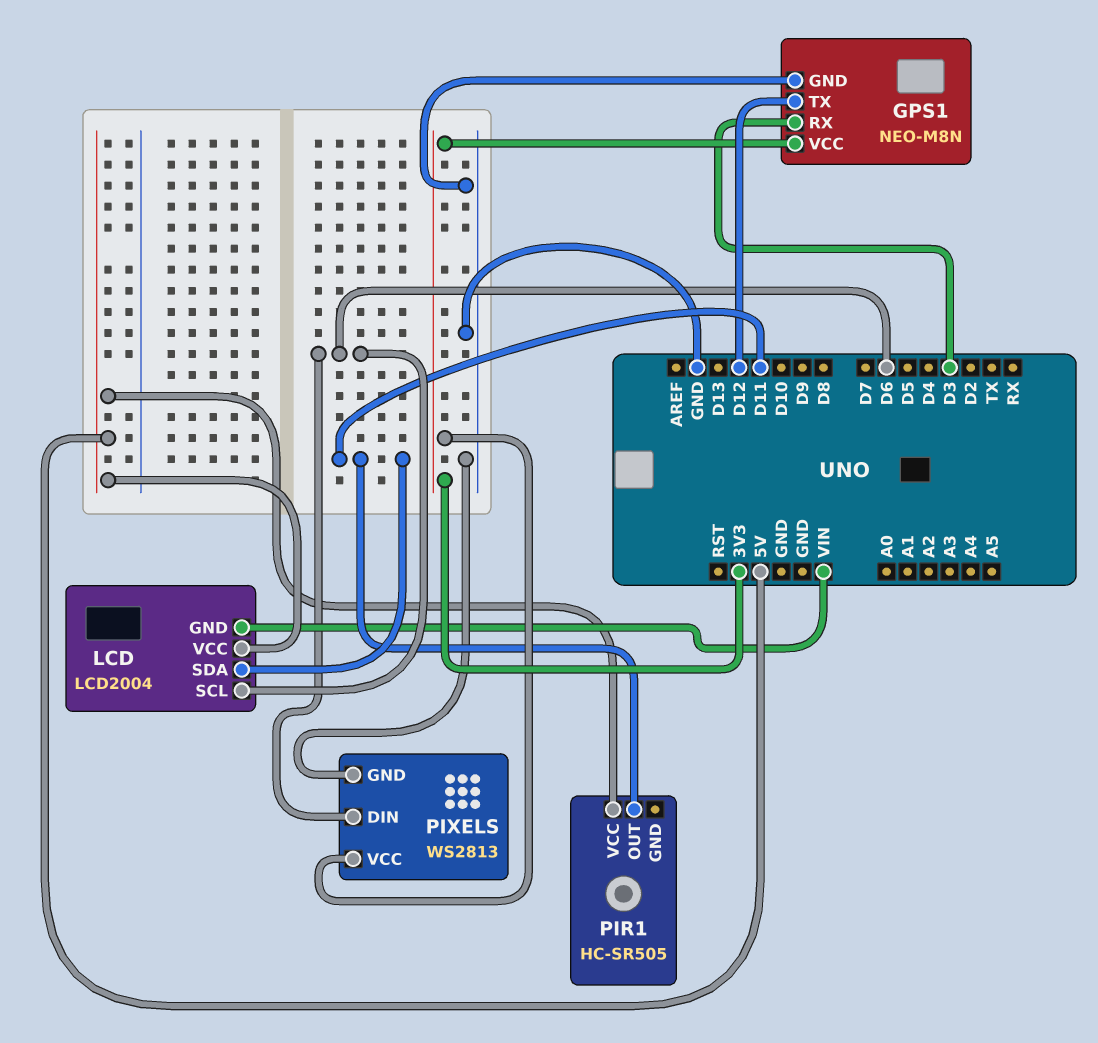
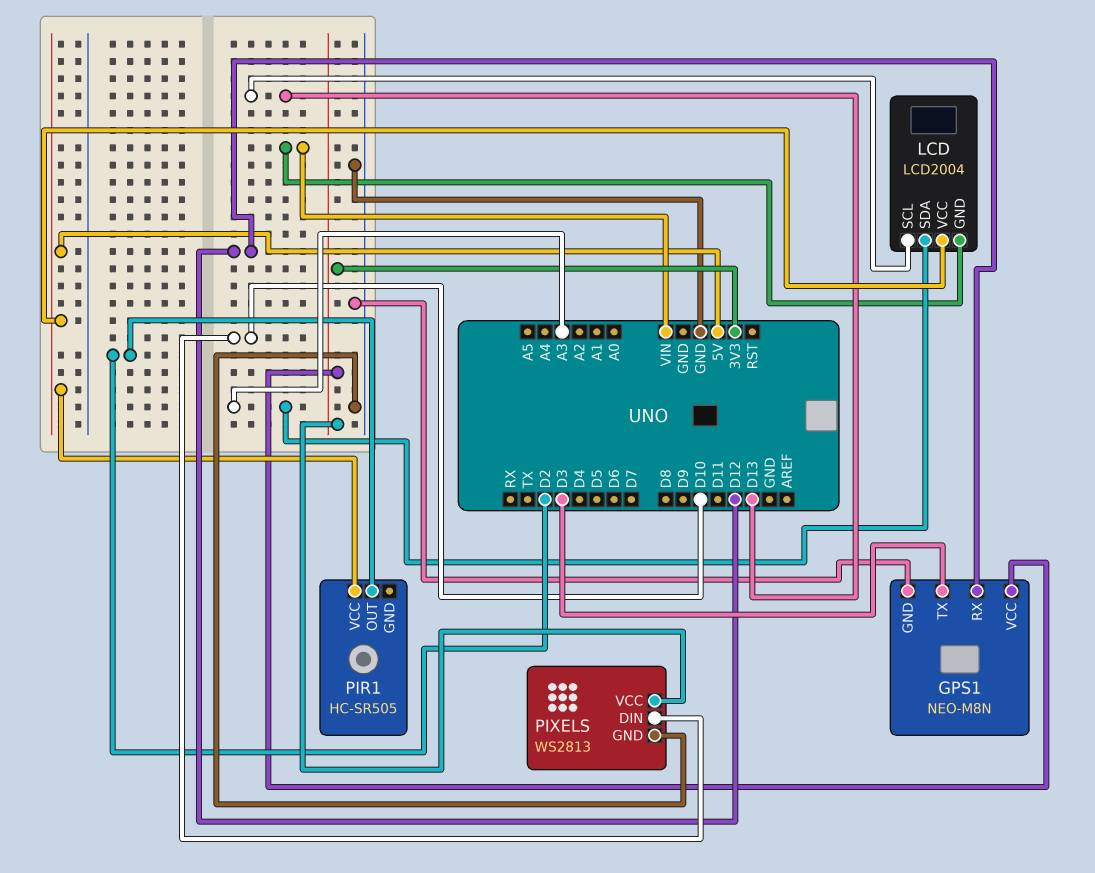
GPS1 pin RX: D3 -> D12
GPS1 pin TX: D12 -> D3
LCD pin SCL: D6 -> D13
LCD pin SDA: D11 -> A3
PIR1 pin OUT: D11 -> D2
PIXELS pin DIN: D6 -> D10

